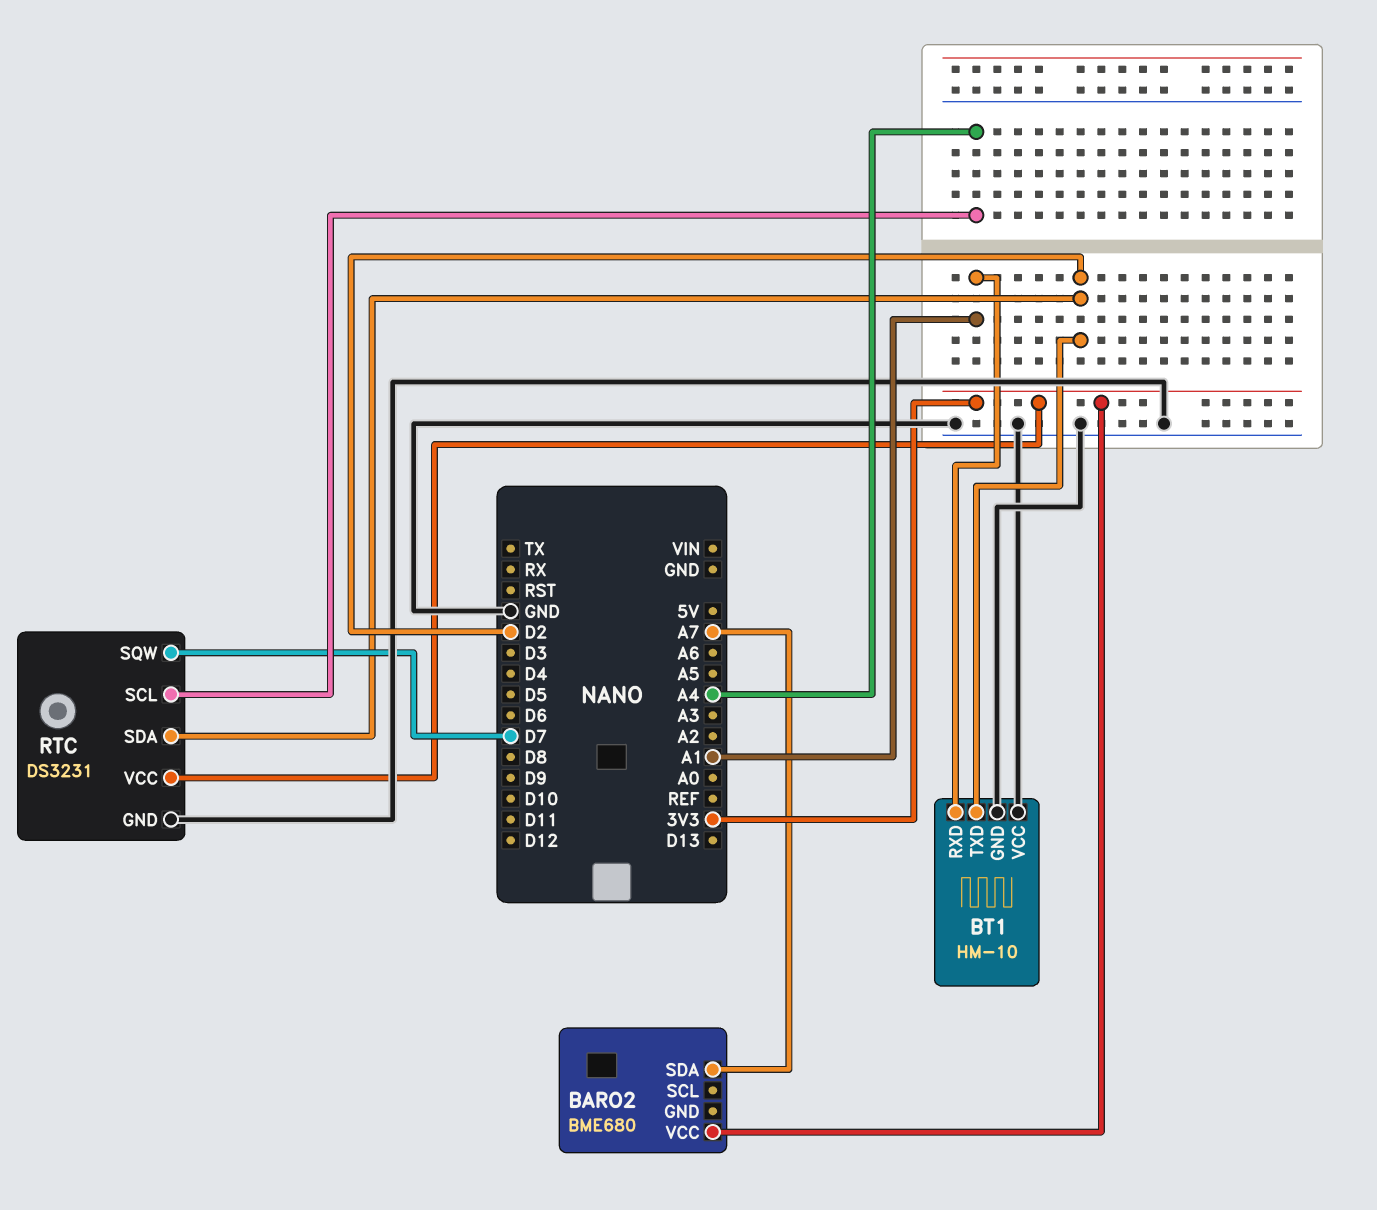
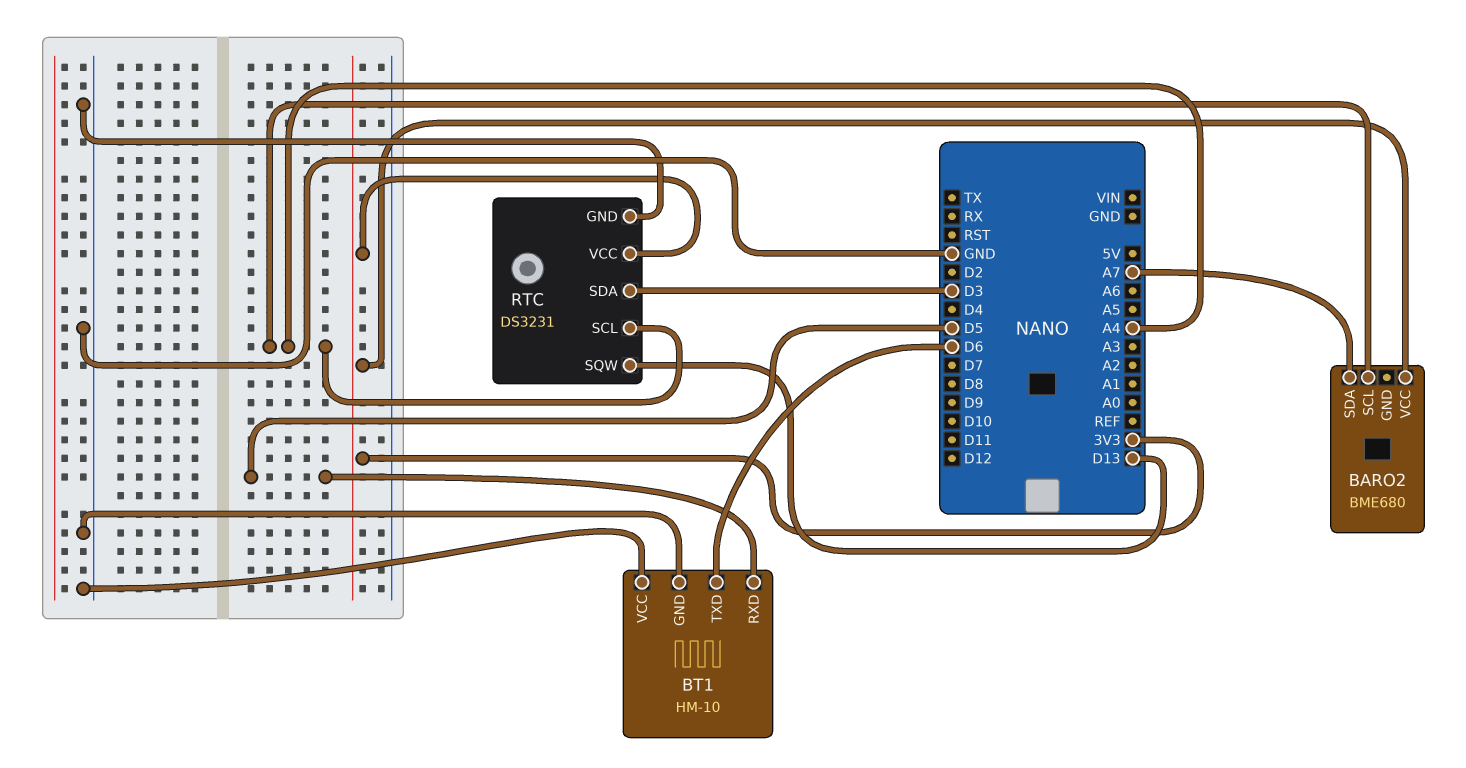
BARO2 pin SCL: none -> A4
BT1 pin RXD: A1 -> D5
BT1 pin TXD: D2 -> D6
RTC pin SDA: D2 -> D3
RTC pin SQW: D7 -> D13

